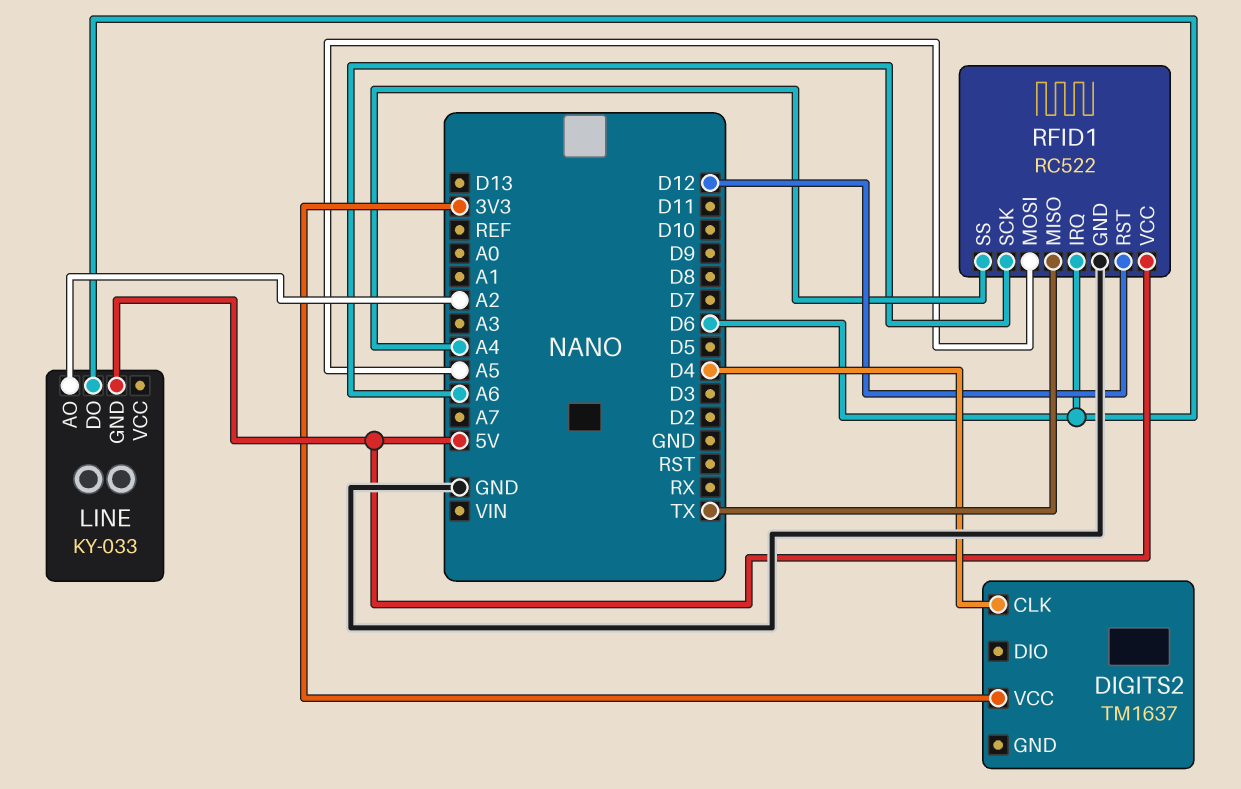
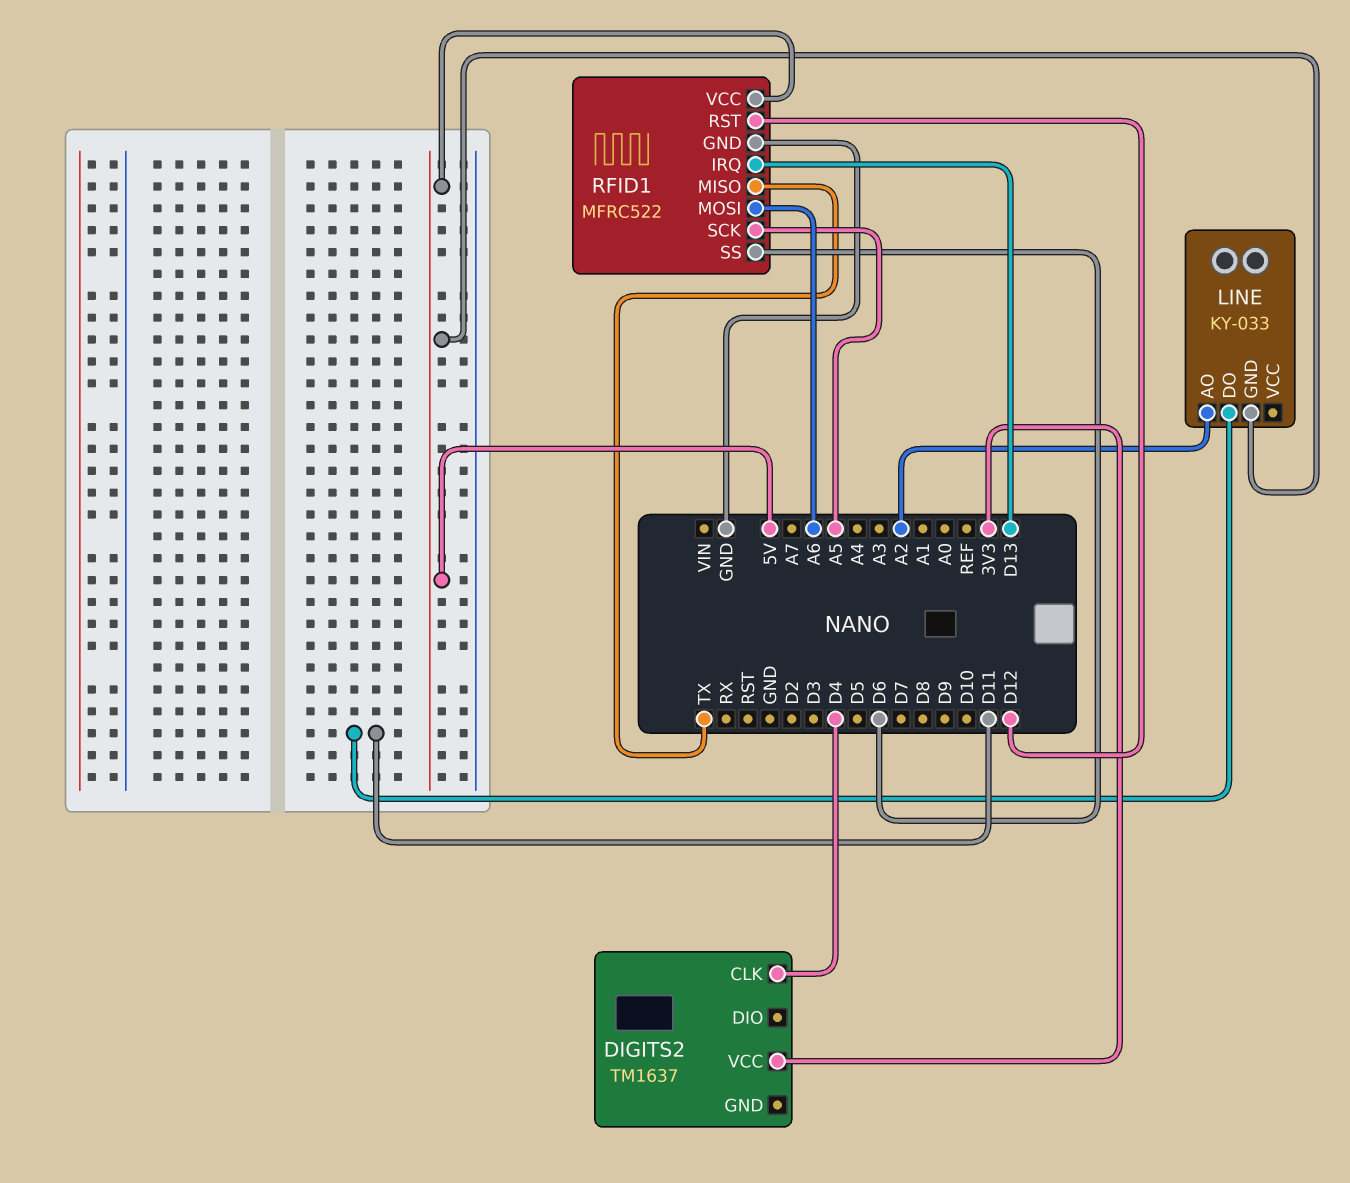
LINE pin DO: D6 -> D11
RFID1: RC522 -> MFRC522
RFID1 pin IRQ: D6 -> D13
RFID1 pin MOSI: A5 -> A6
RFID1 pin SCK: A6 -> A5
RFID1 pin SS: A4 -> D6

